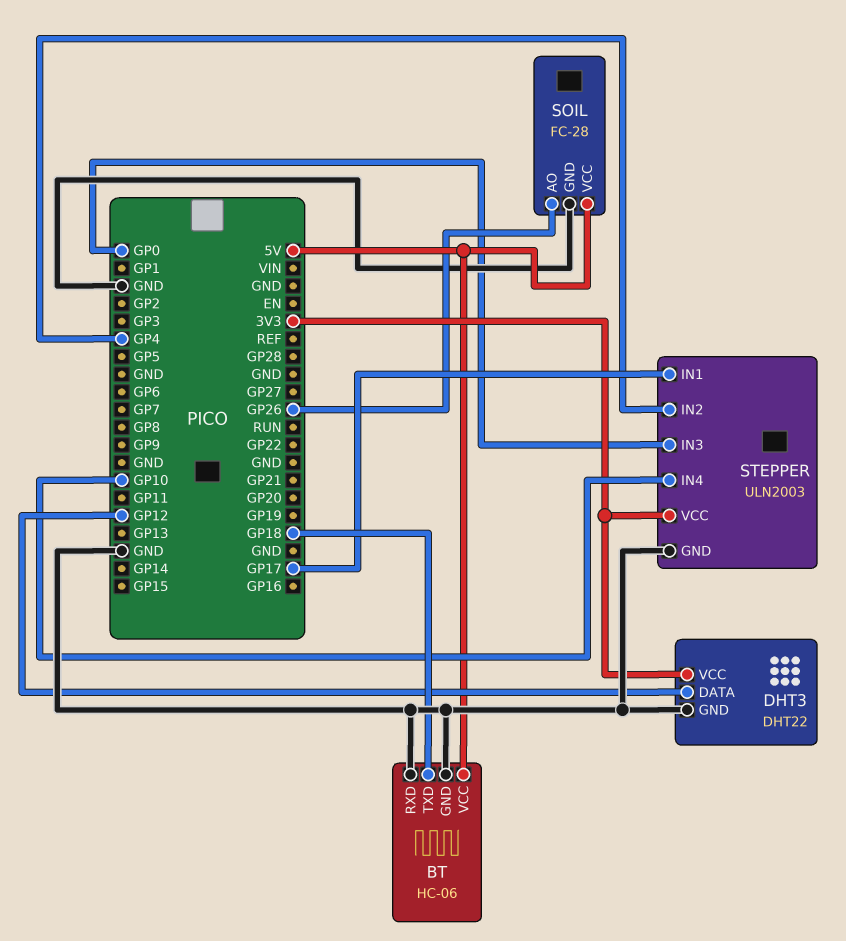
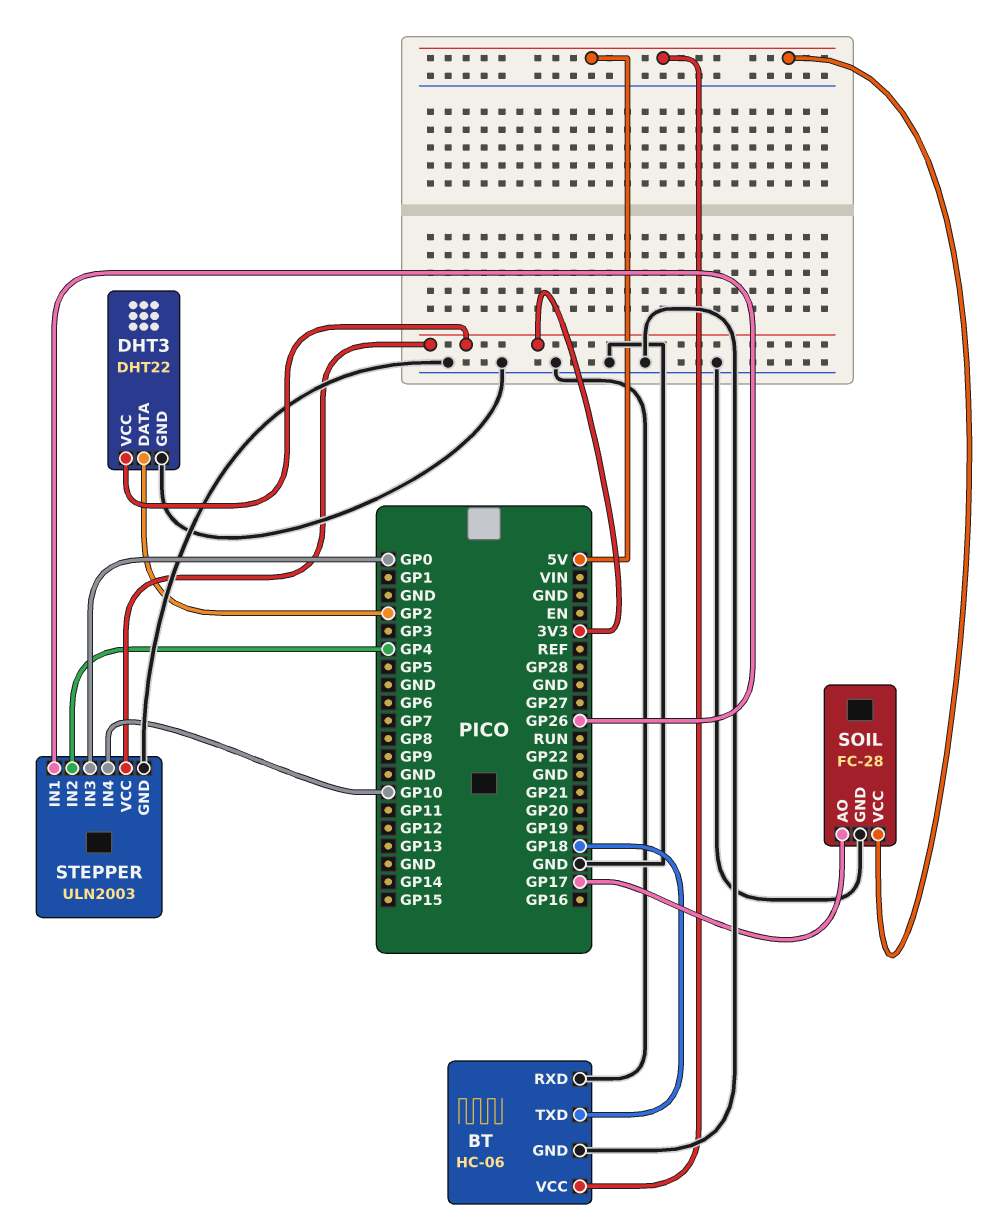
DHT3 pin DATA: GP12 -> GP2
SOIL pin AO: GP26 -> GP17
STEPPER pin IN1: GP17 -> GP26

